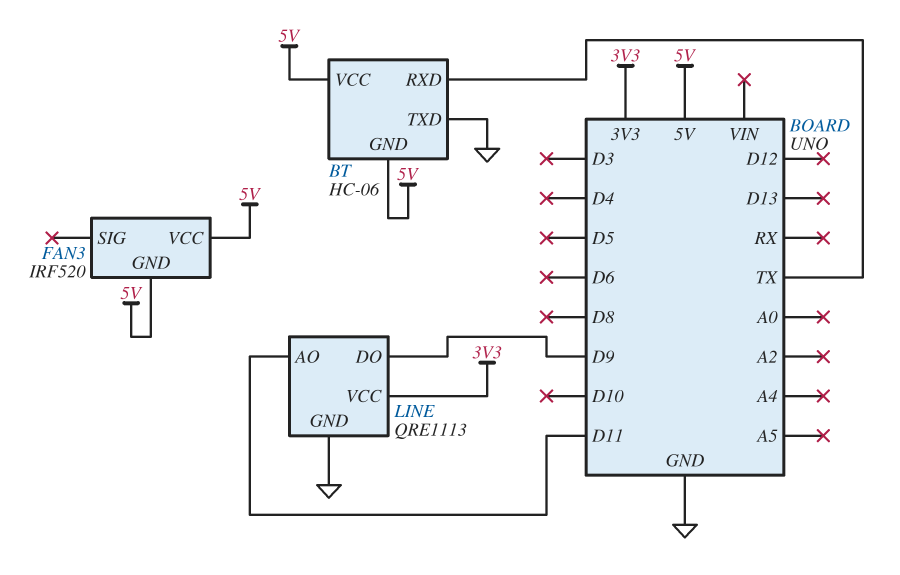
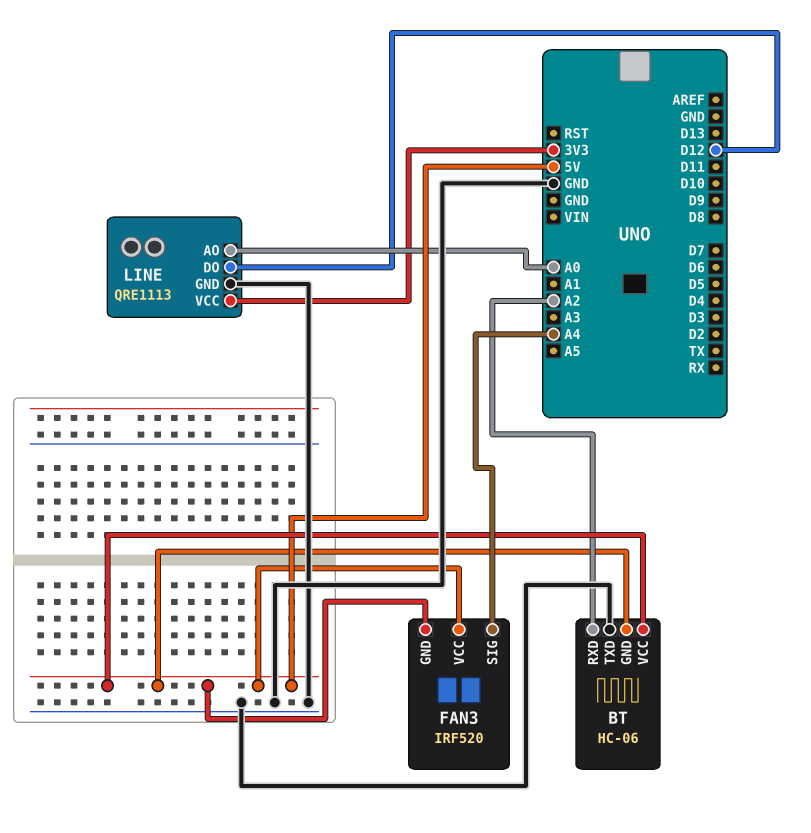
BT pin RXD: TX -> A2
FAN3 pin SIG: none -> A4
LINE pin AO: D11 -> A0
LINE pin DO: D9 -> D12

